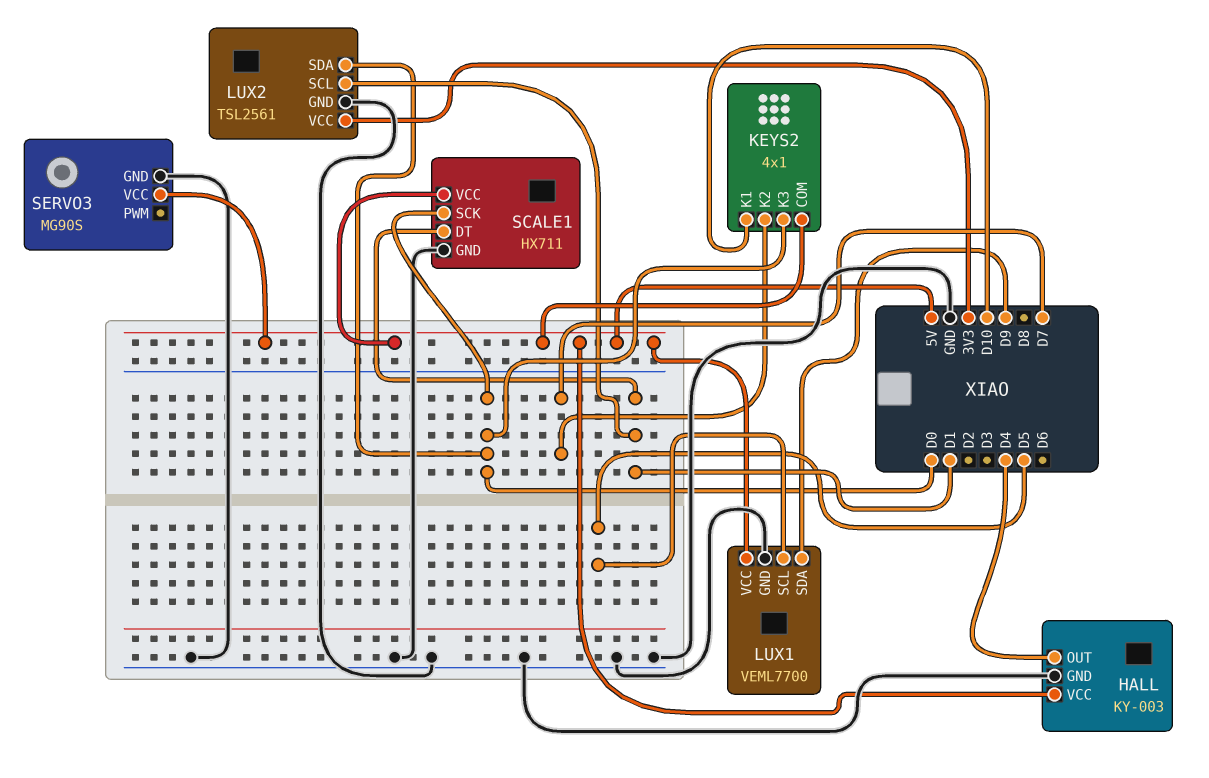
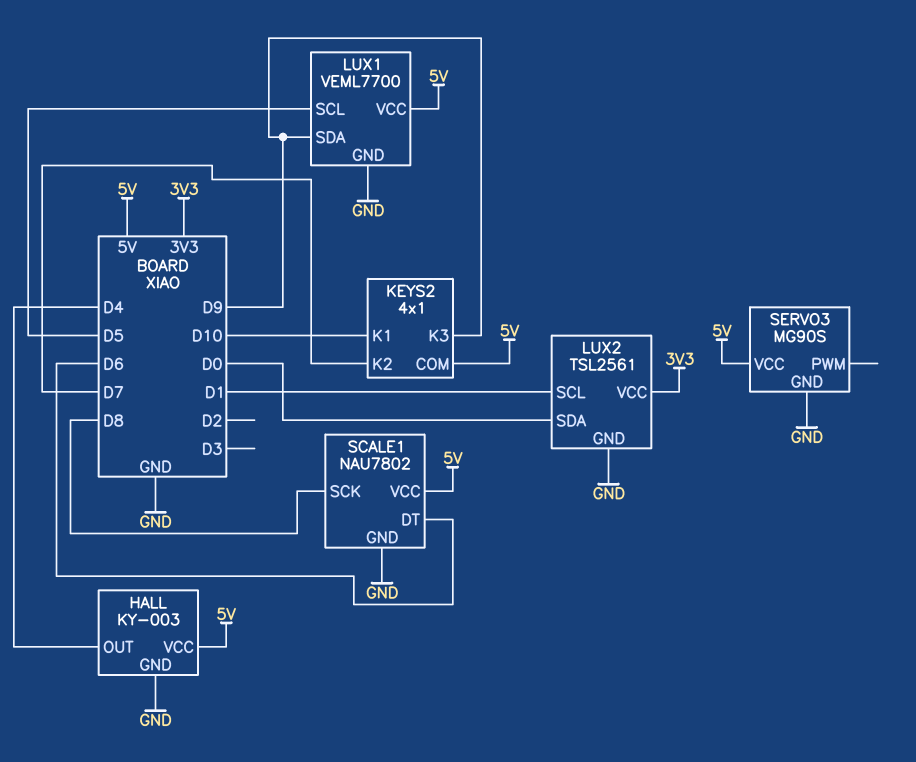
KEYS2 pin K3: D0 -> D9
SCALE1: HX711 -> NAU7802
SCALE1 pin DT: D1 -> D6
SCALE1 pin SCK: D0 -> D8

